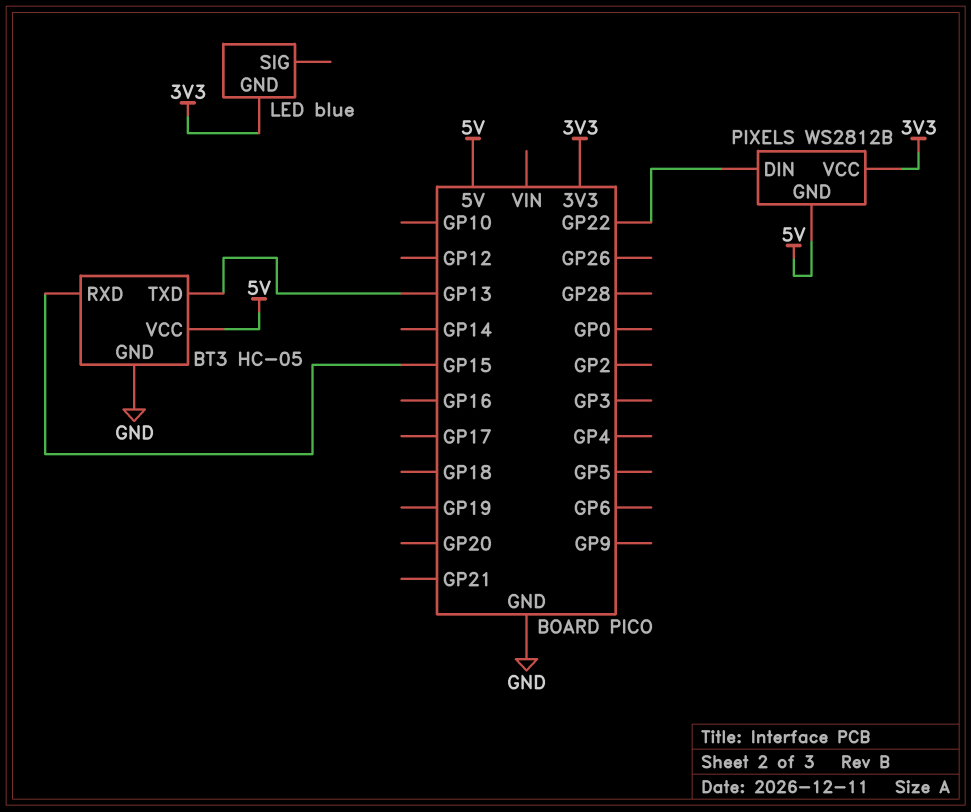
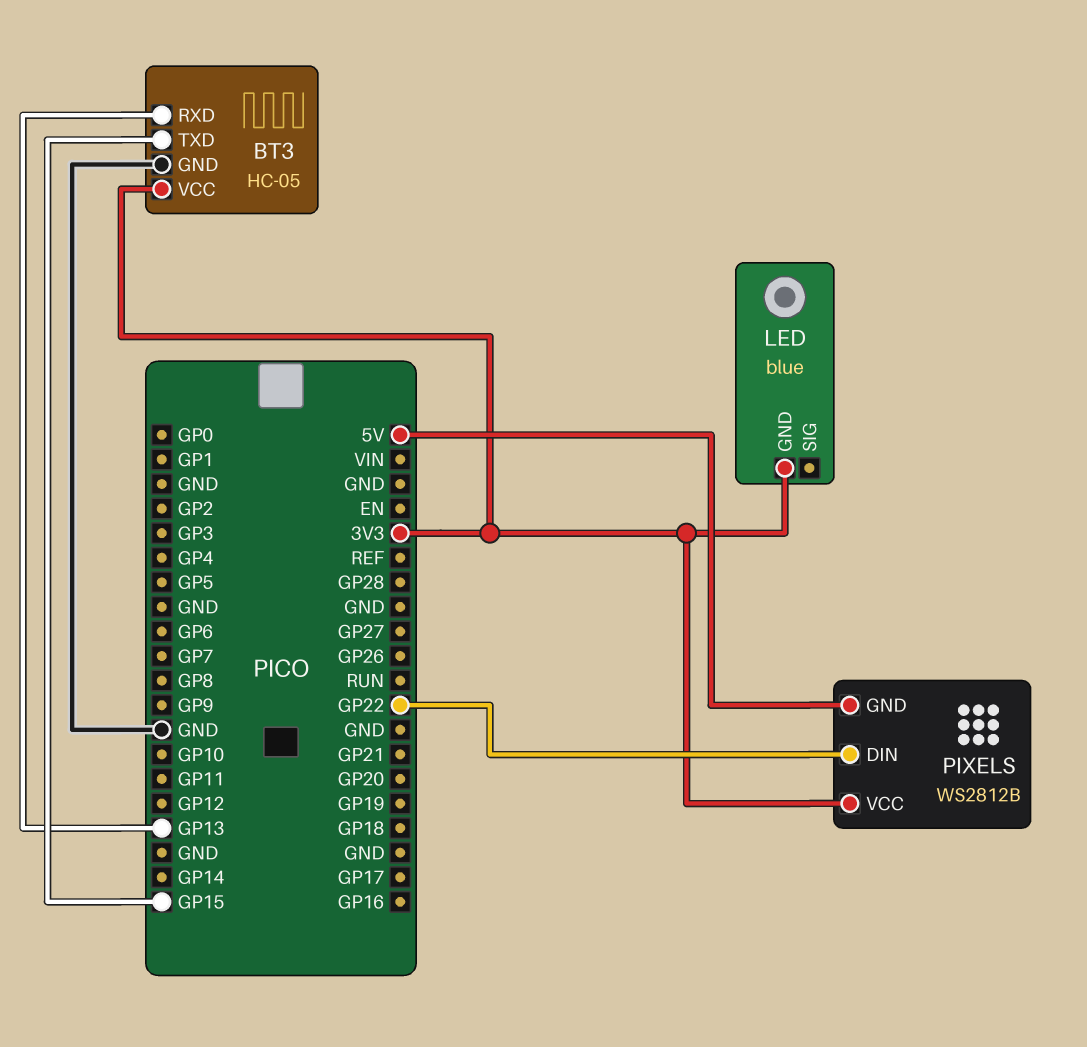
BT3 pin RXD: GP15 -> GP13
BT3 pin TXD: GP13 -> GP15
BT3 pin VCC: 5V -> 3V3

